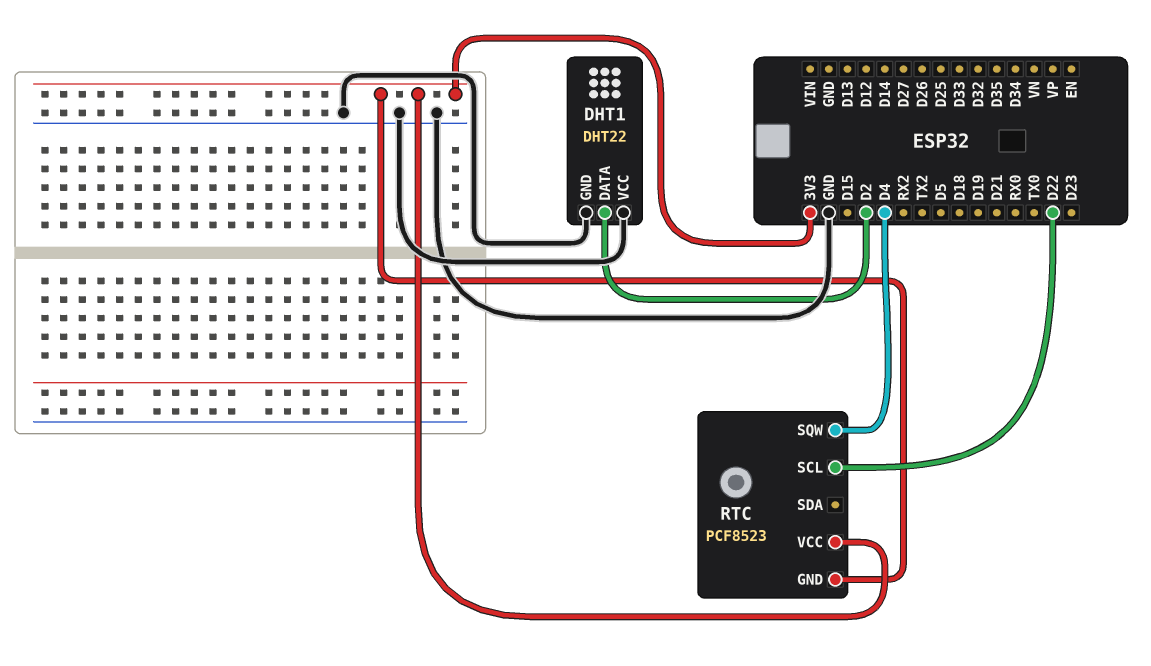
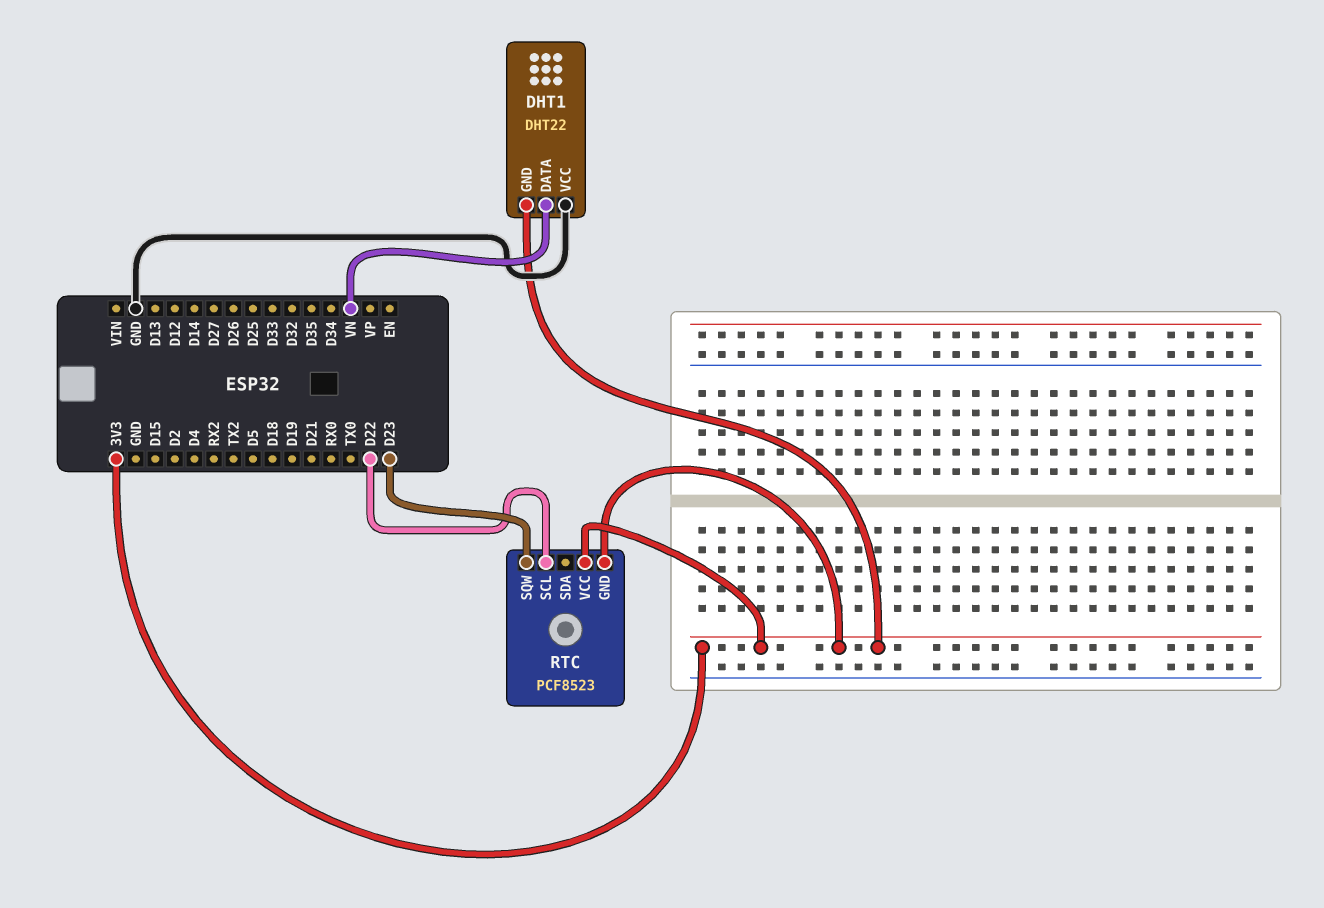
DHT1 pin DATA: D2 -> VN
DHT1 pin GND: GND -> 3V3
RTC pin SQW: D4 -> D23

